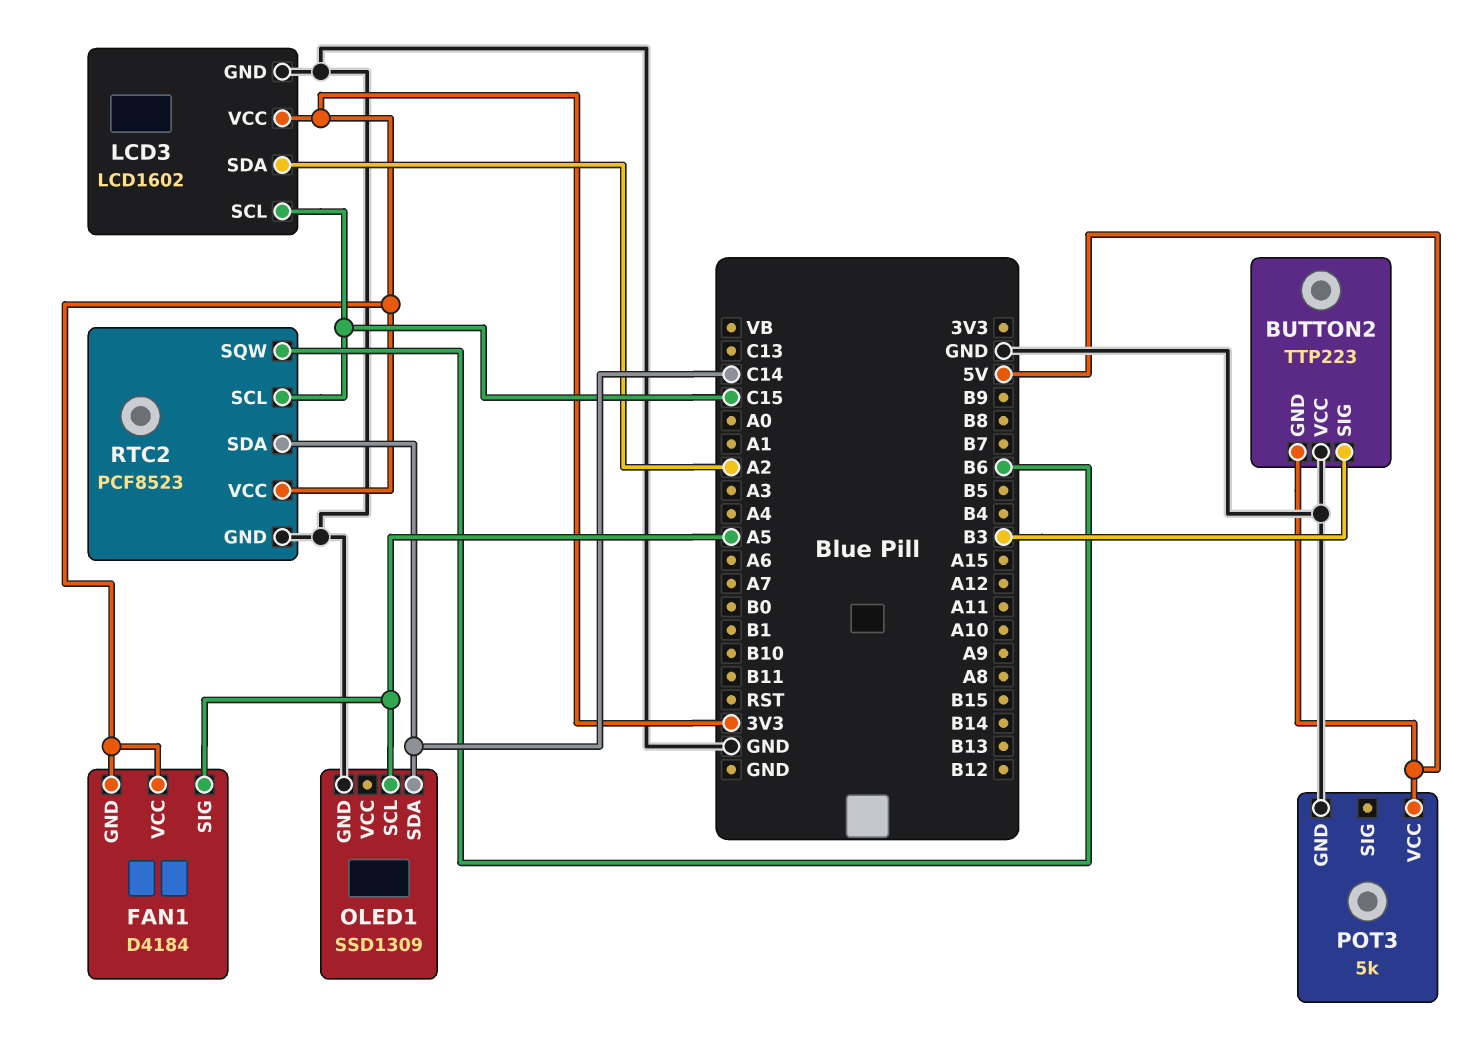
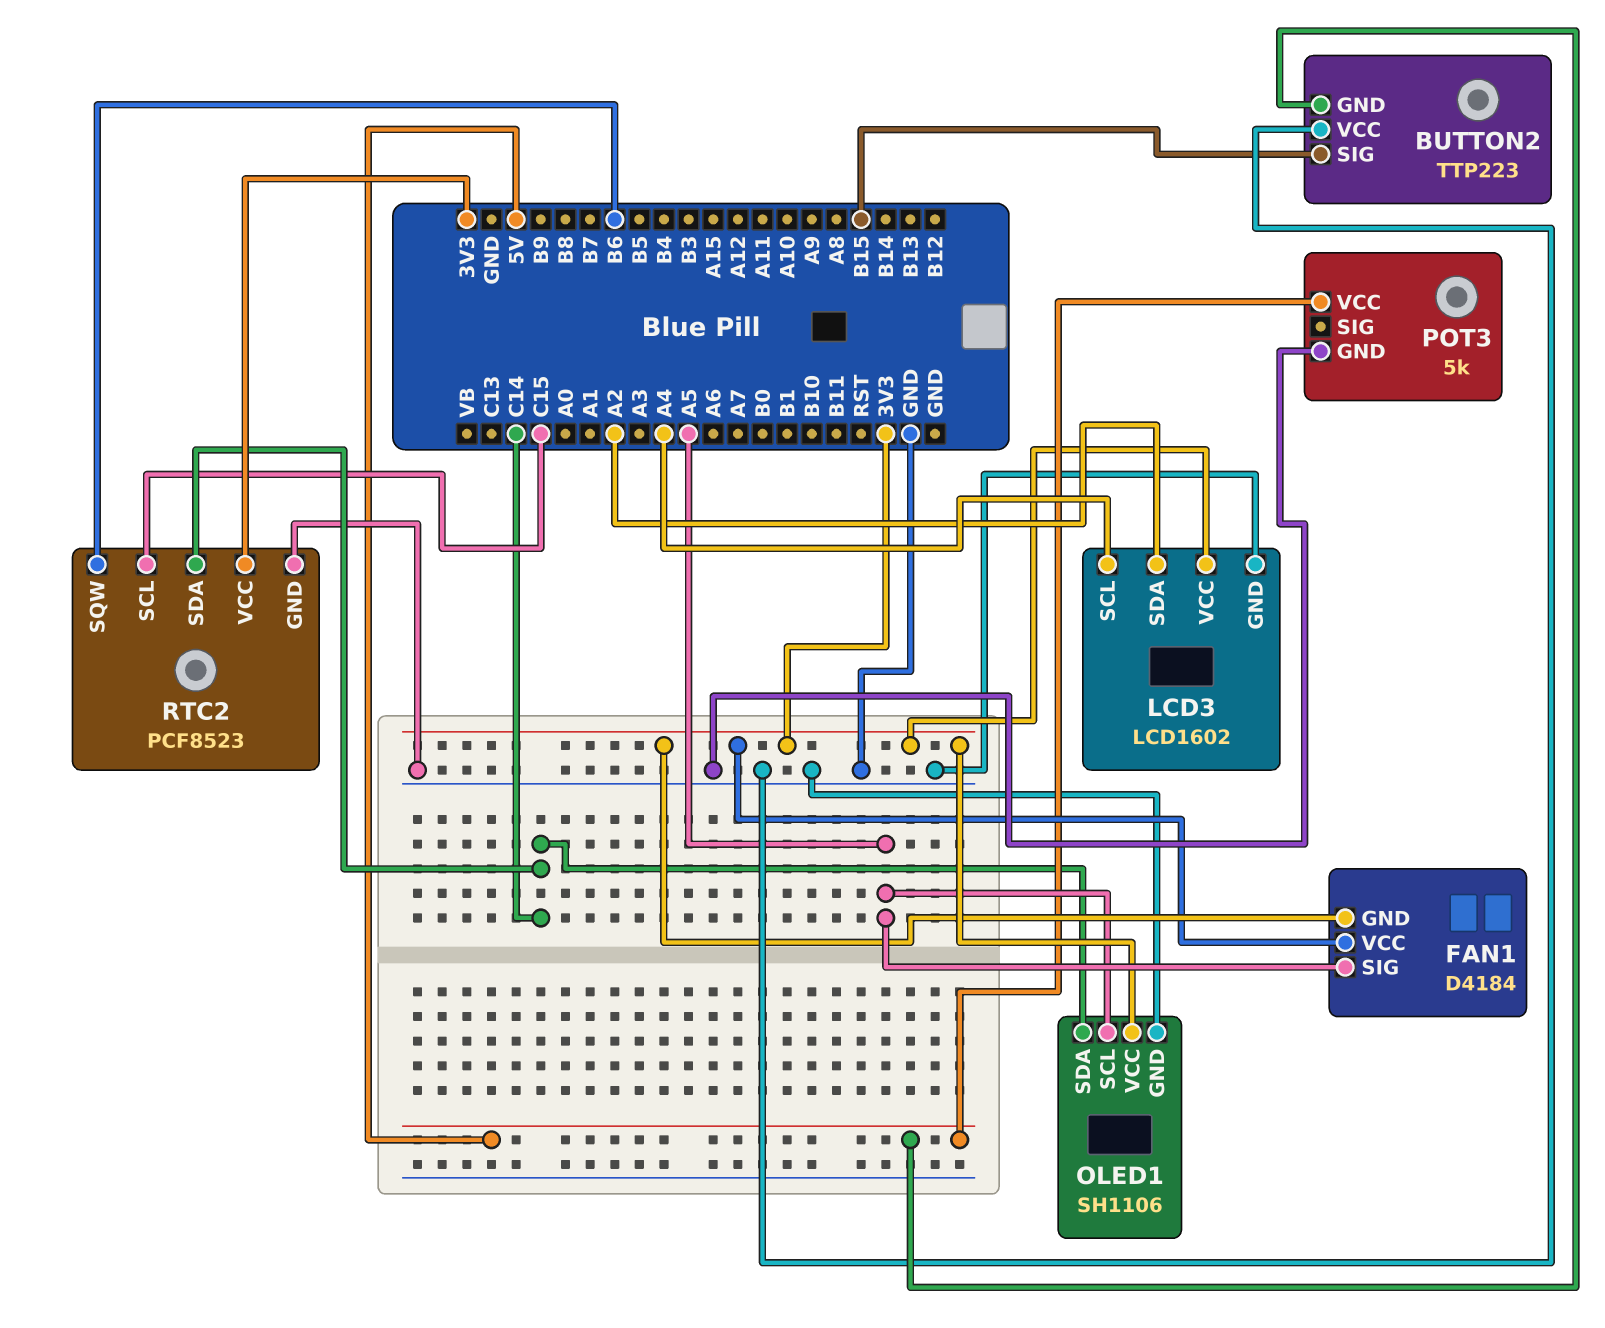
BUTTON2 pin SIG: B3 -> B15
LCD3 pin SCL: C15 -> A4
OLED1: SSD1309 -> SH1106
OLED1 pin VCC: none -> 3V3

